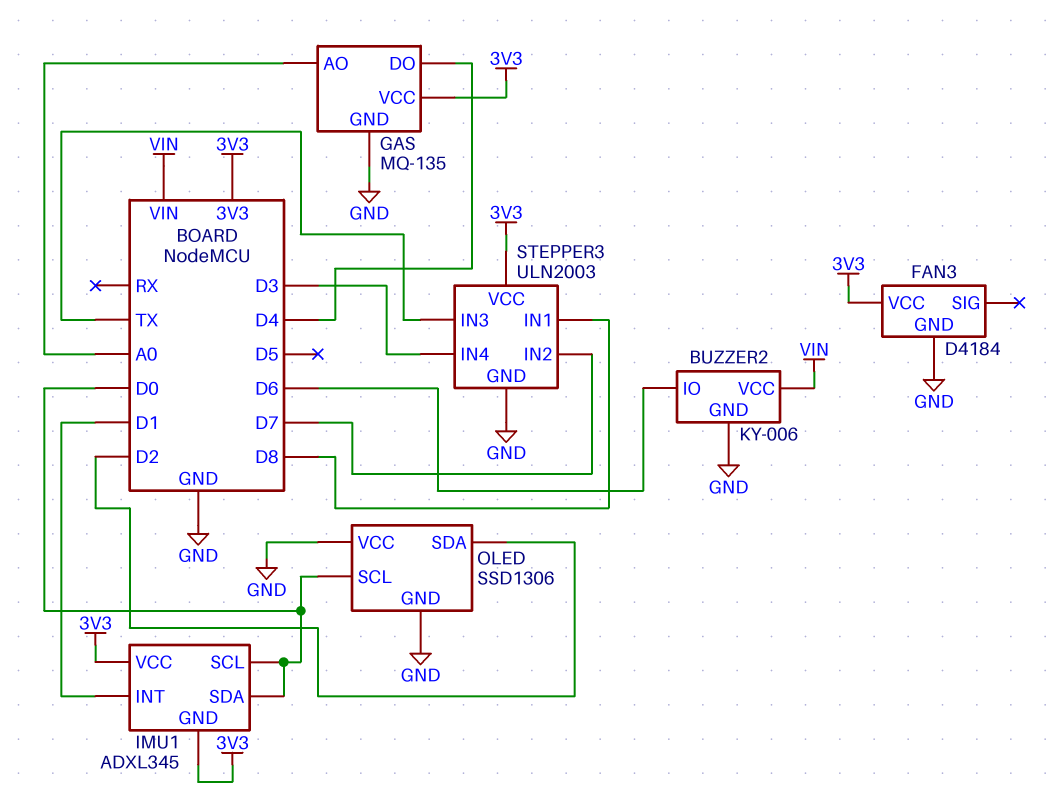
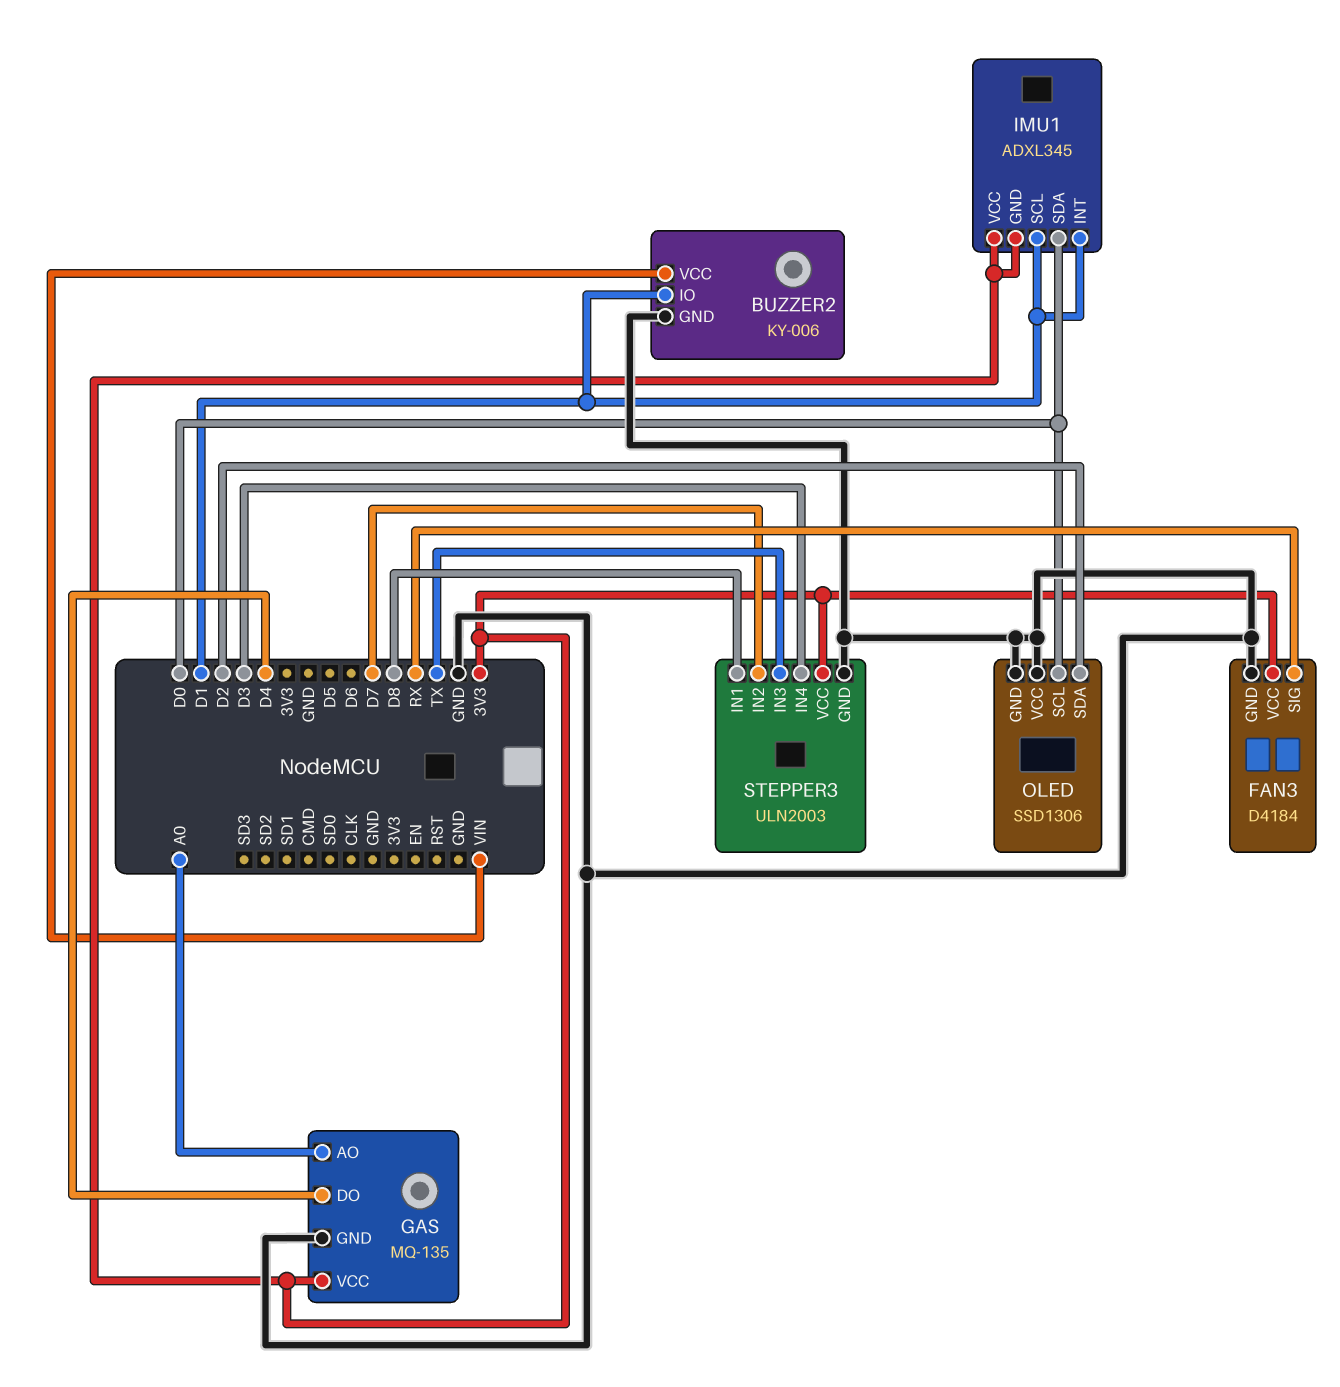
BUZZER2 pin IO: D6 -> D1
FAN3 pin SIG: none -> RX
IMU1 pin SCL: D0 -> D1

